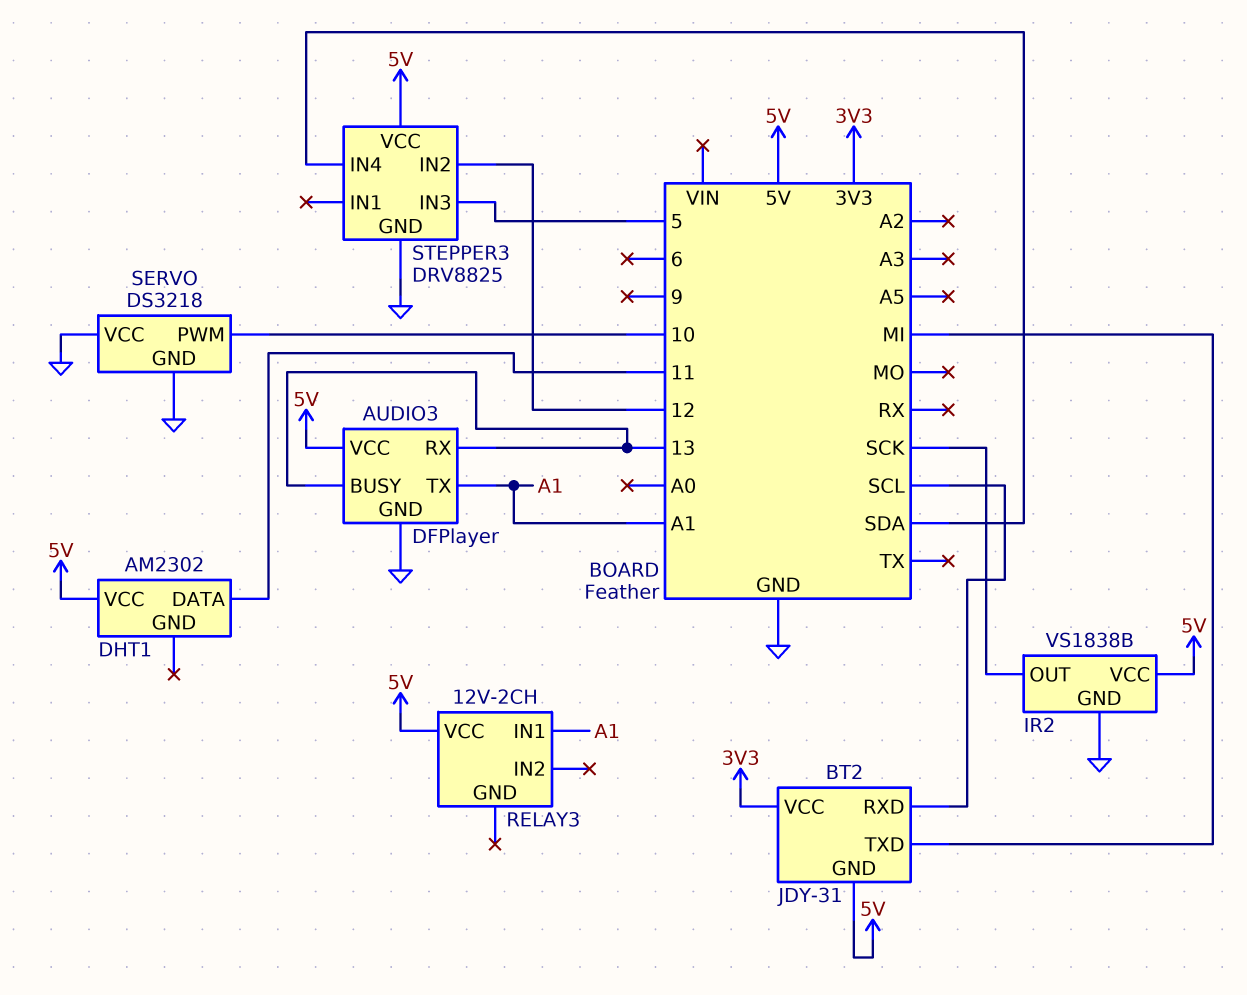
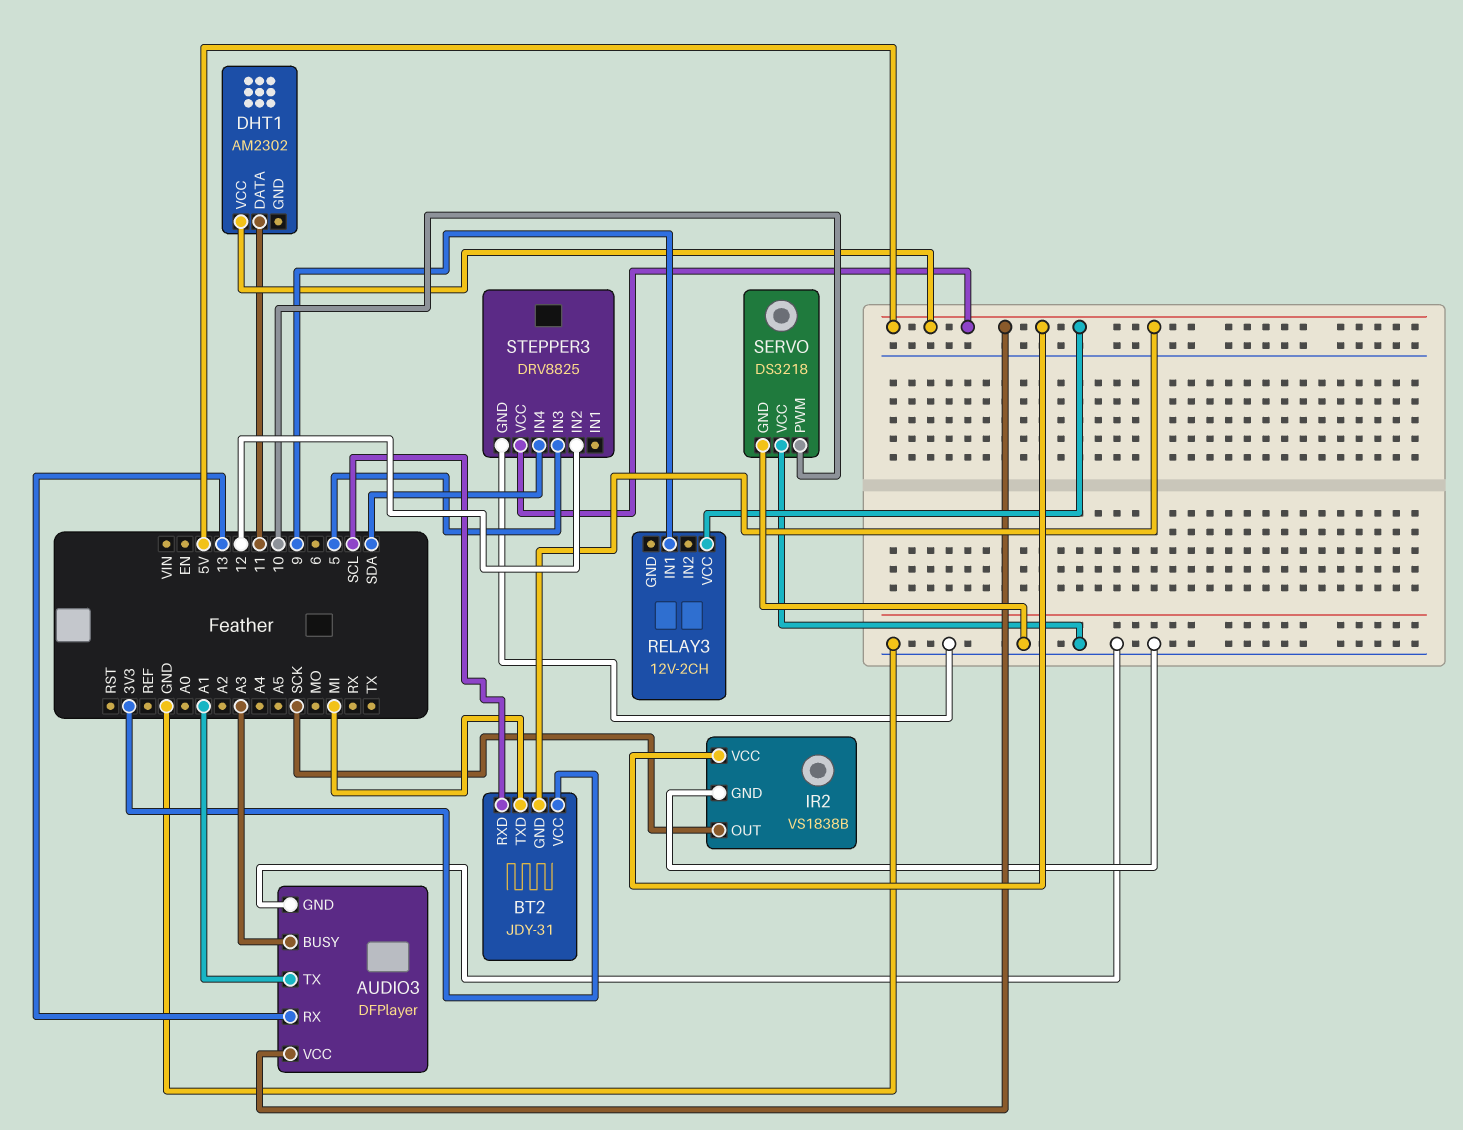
AUDIO3 pin BUSY: 13 -> A3
RELAY3 pin IN1: A1 -> 9

